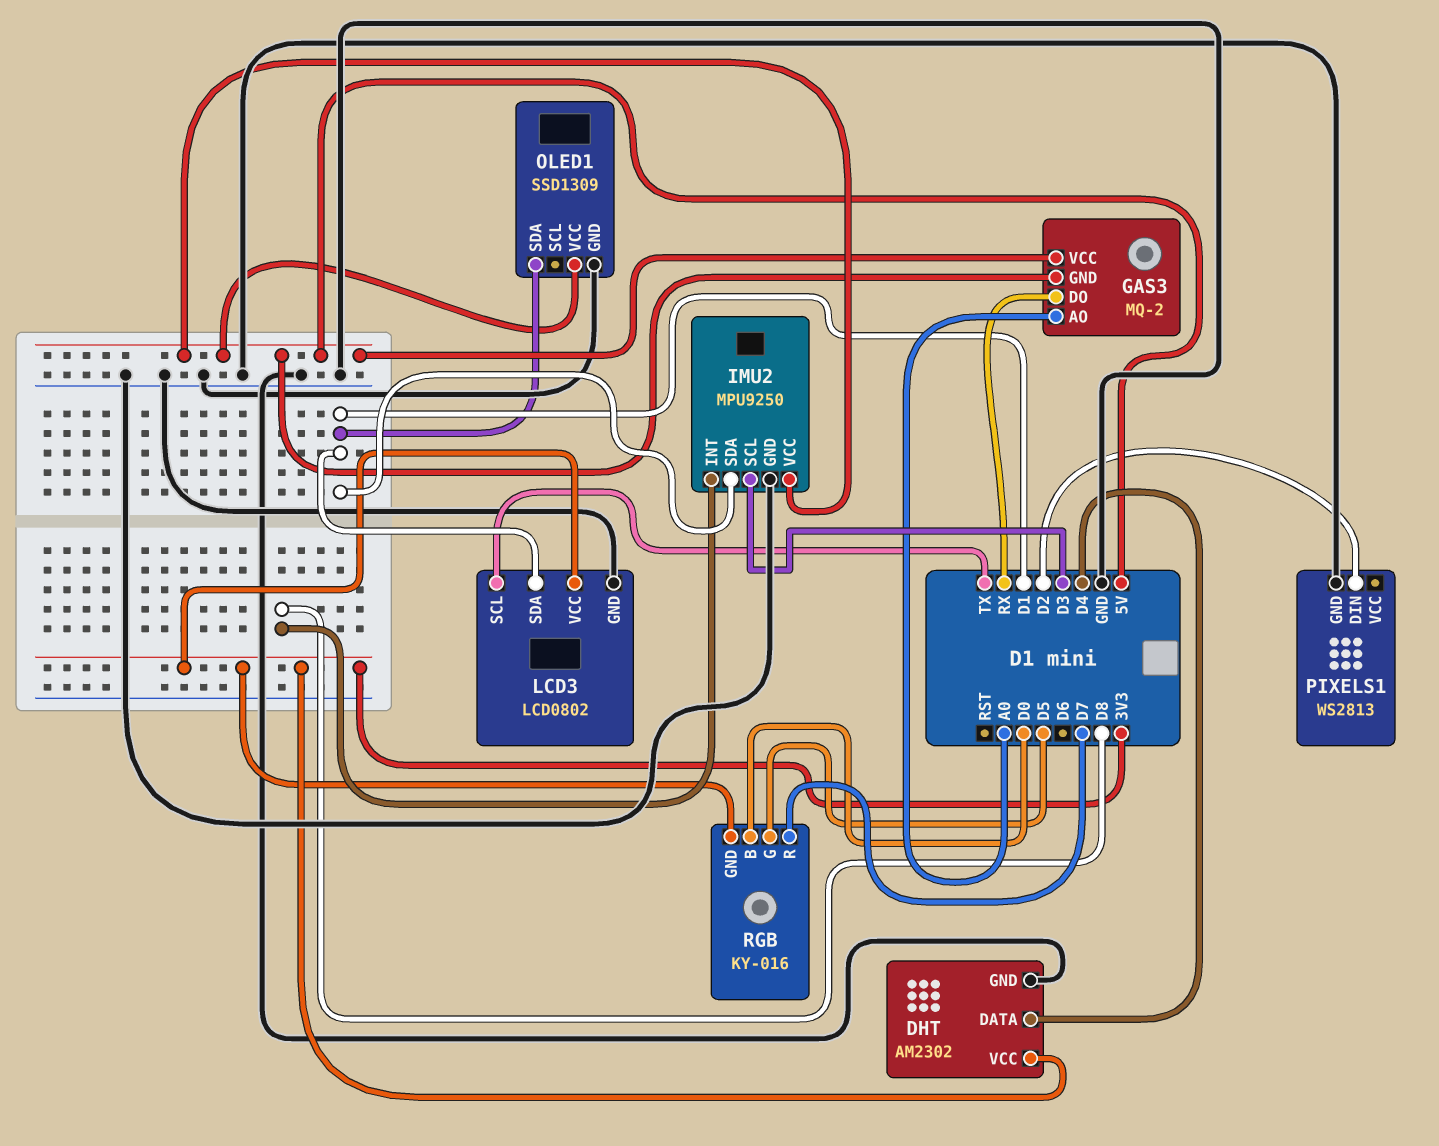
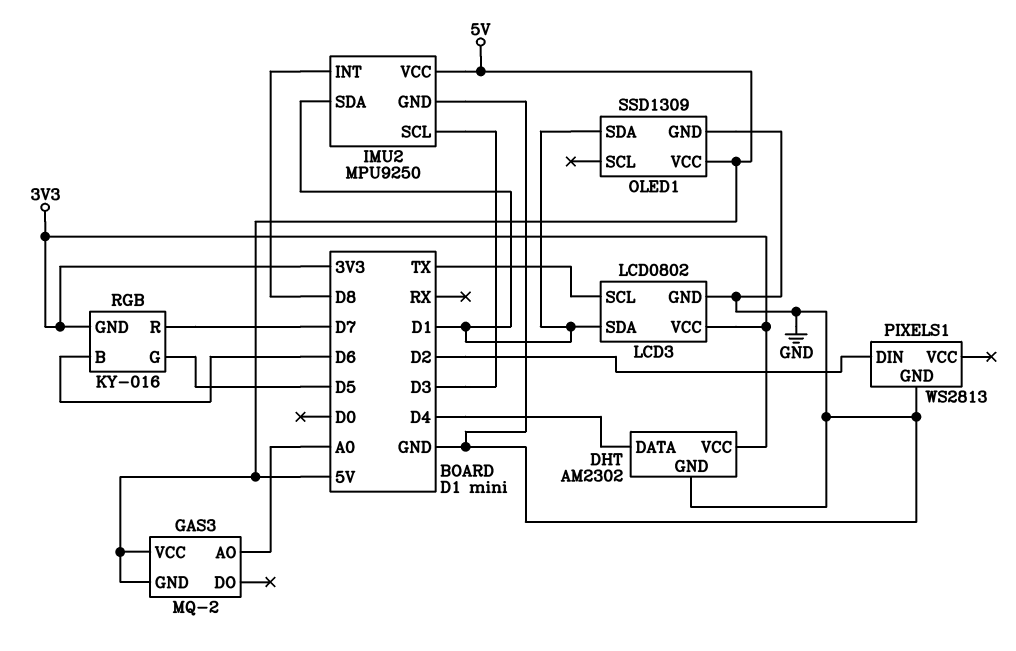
GAS3 pin DO: RX -> none
RGB pin B: D0 -> D6

